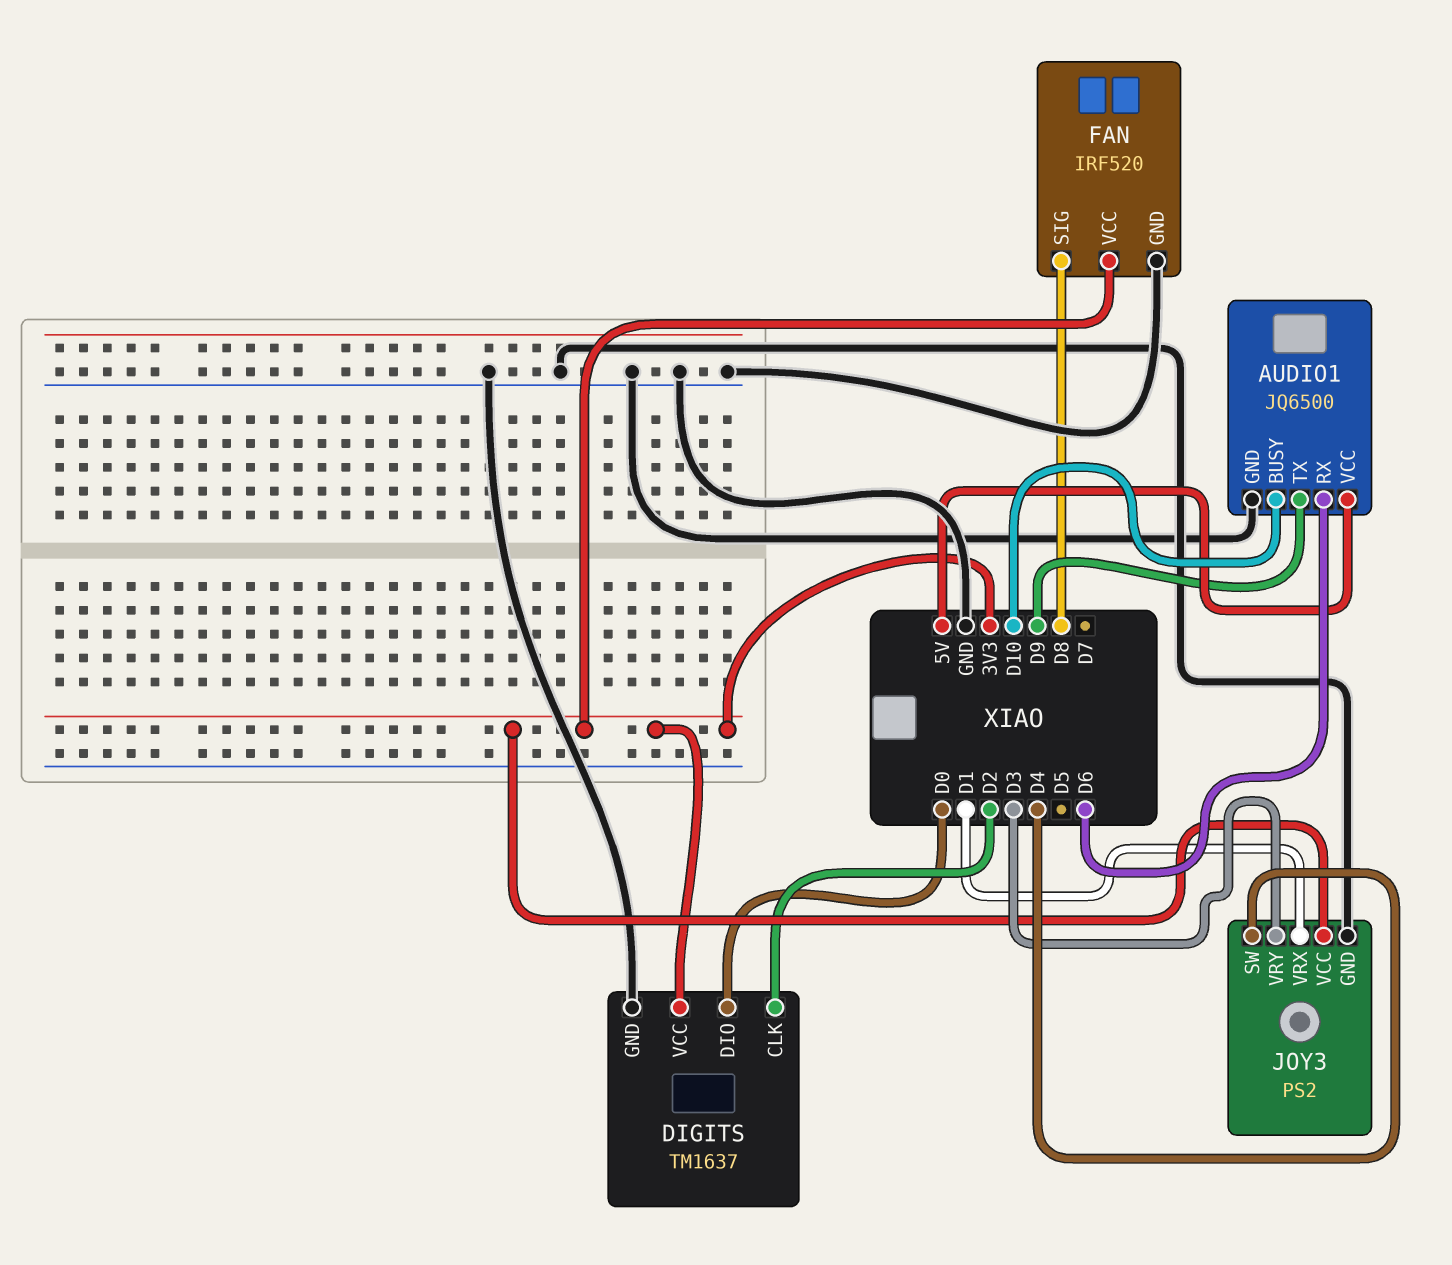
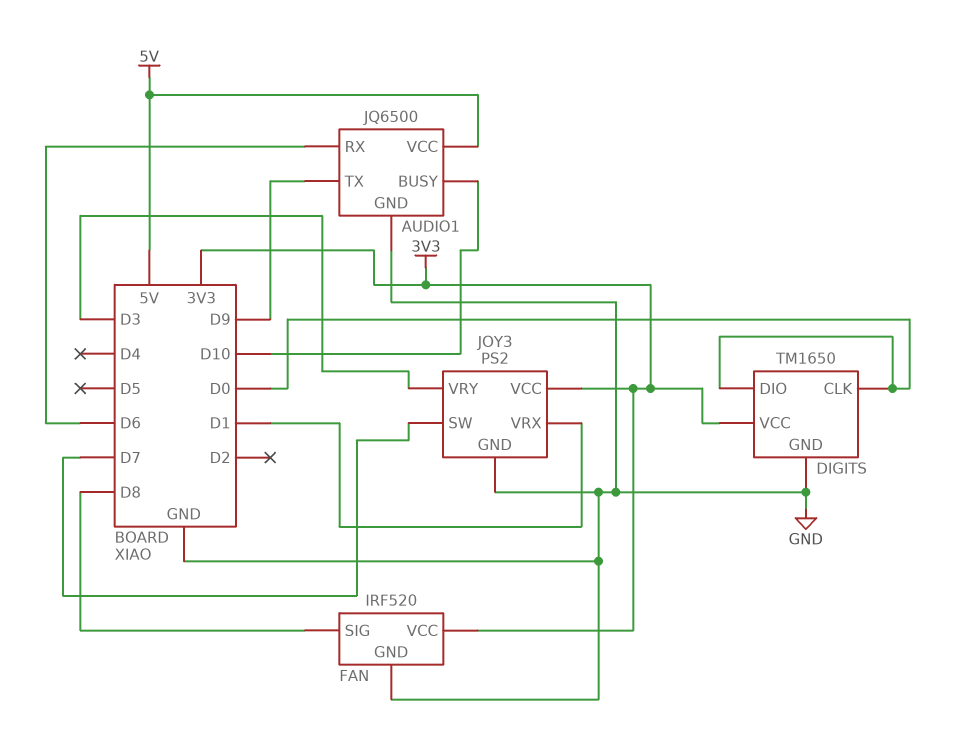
DIGITS: TM1637 -> TM1650
DIGITS pin CLK: D2 -> D0
JOY3 pin SW: D4 -> D7

